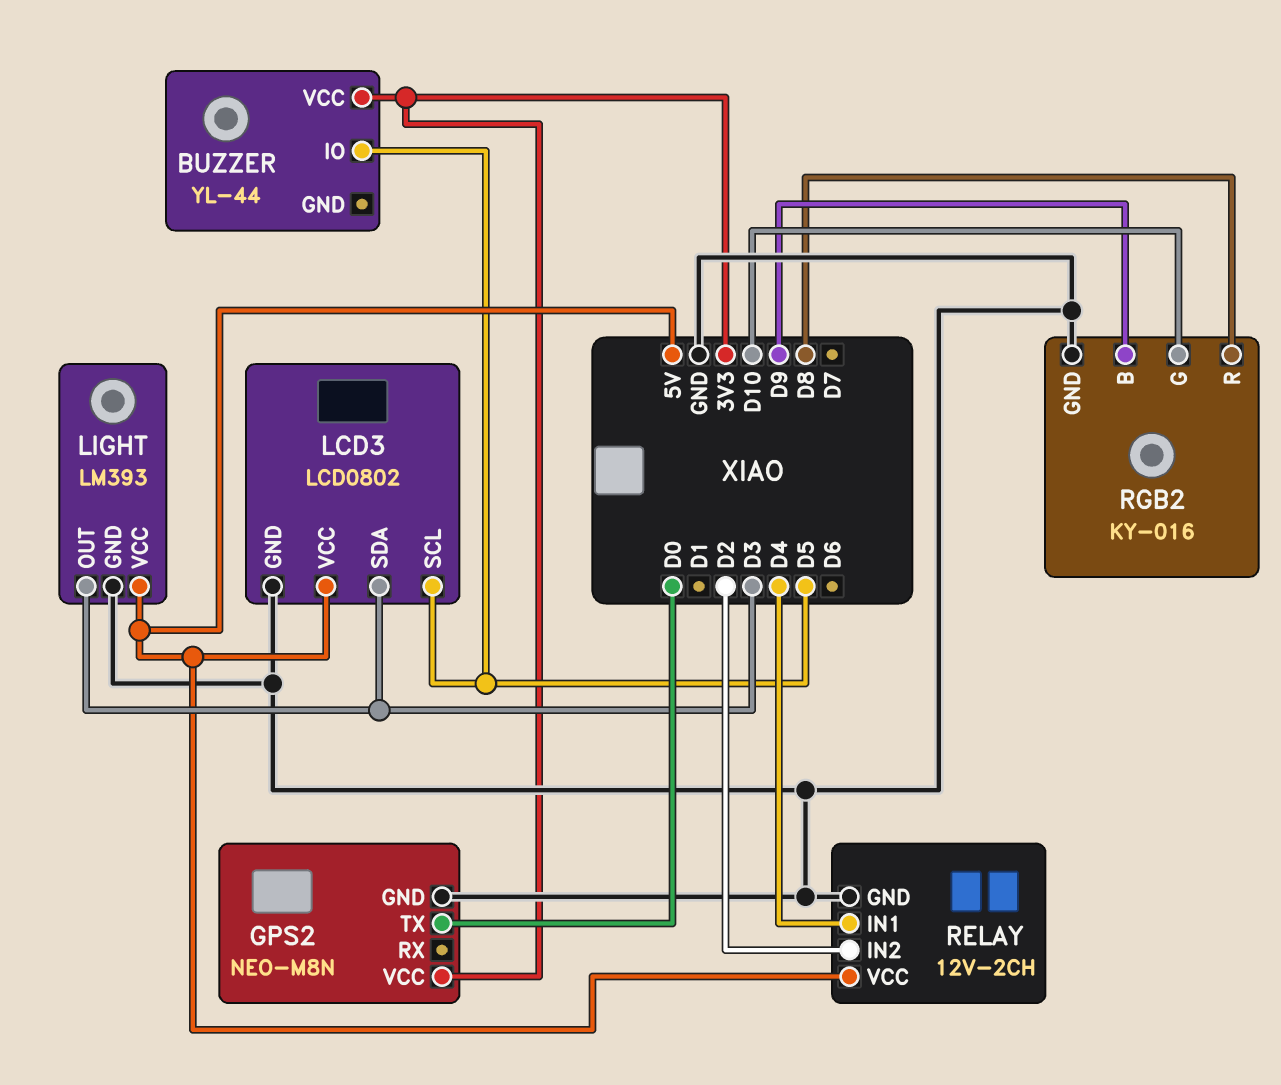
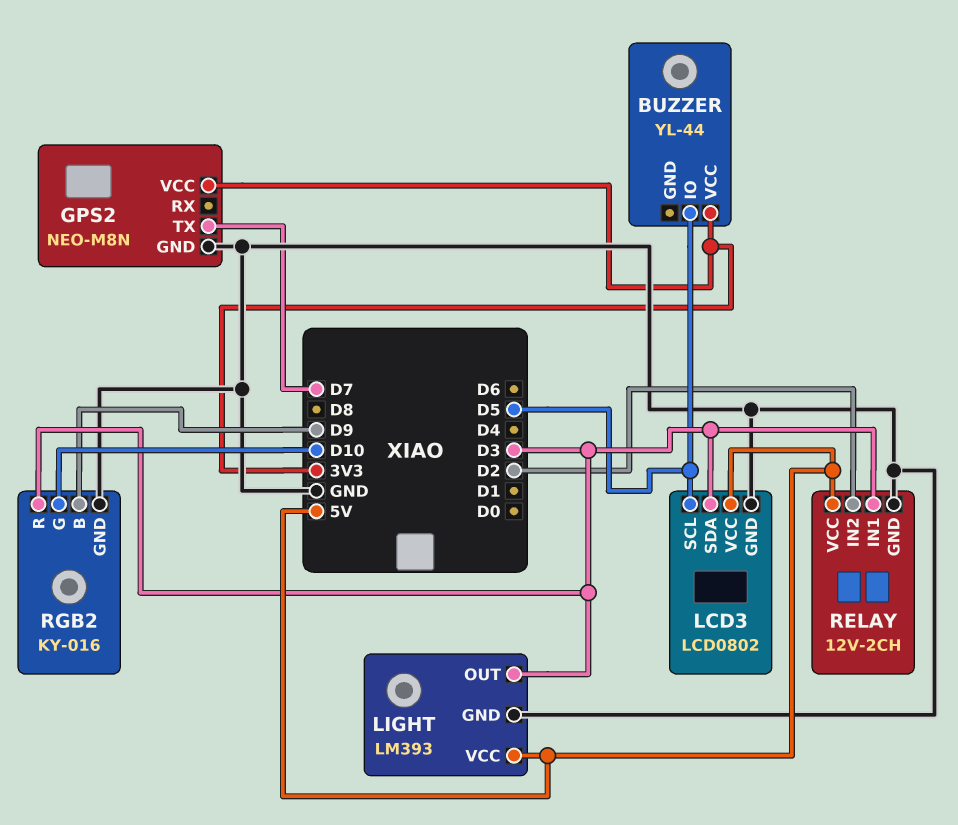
GPS2 pin TX: D0 -> D7
RELAY pin IN1: D4 -> D3
RGB2 pin R: D8 -> D3

